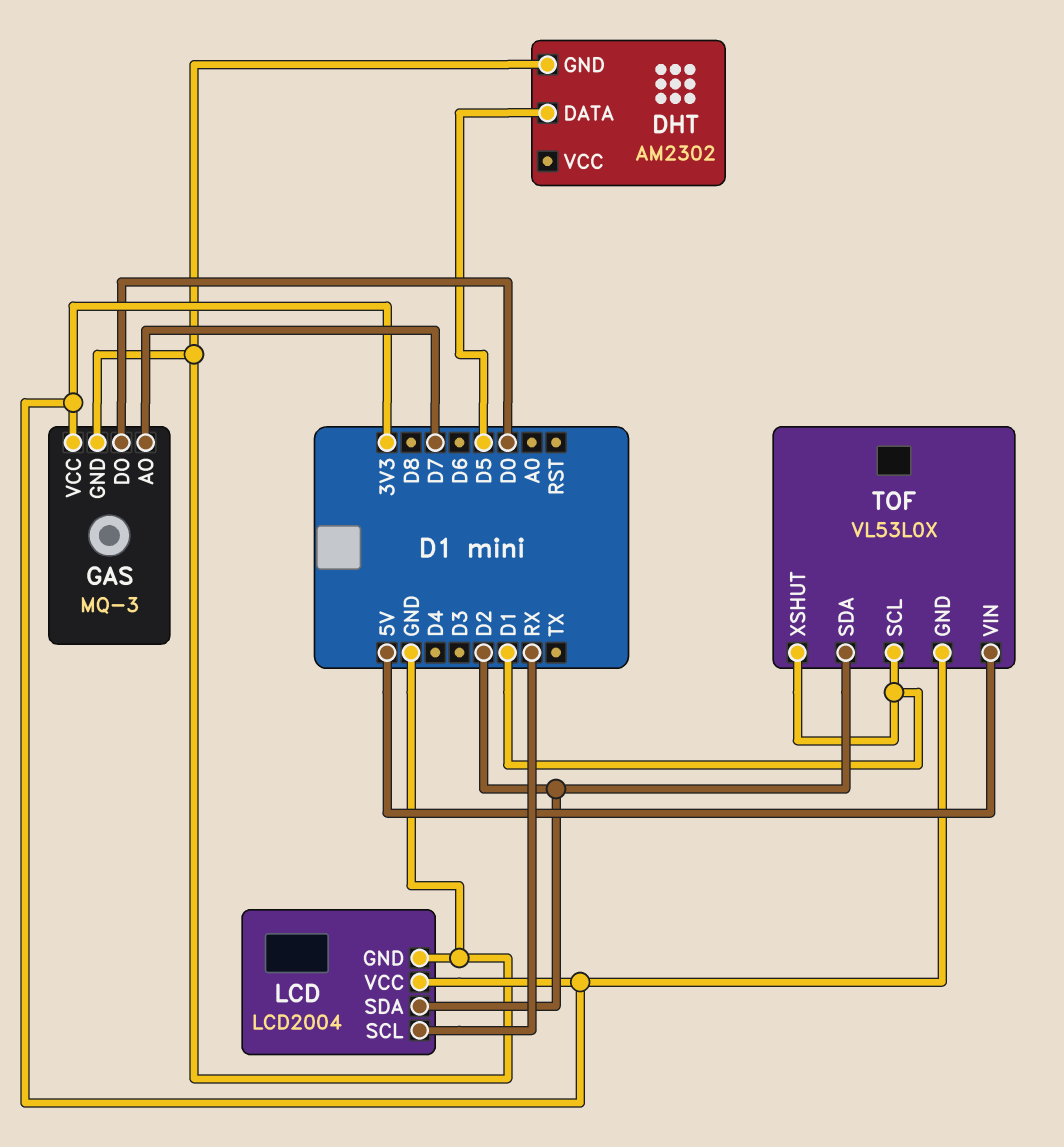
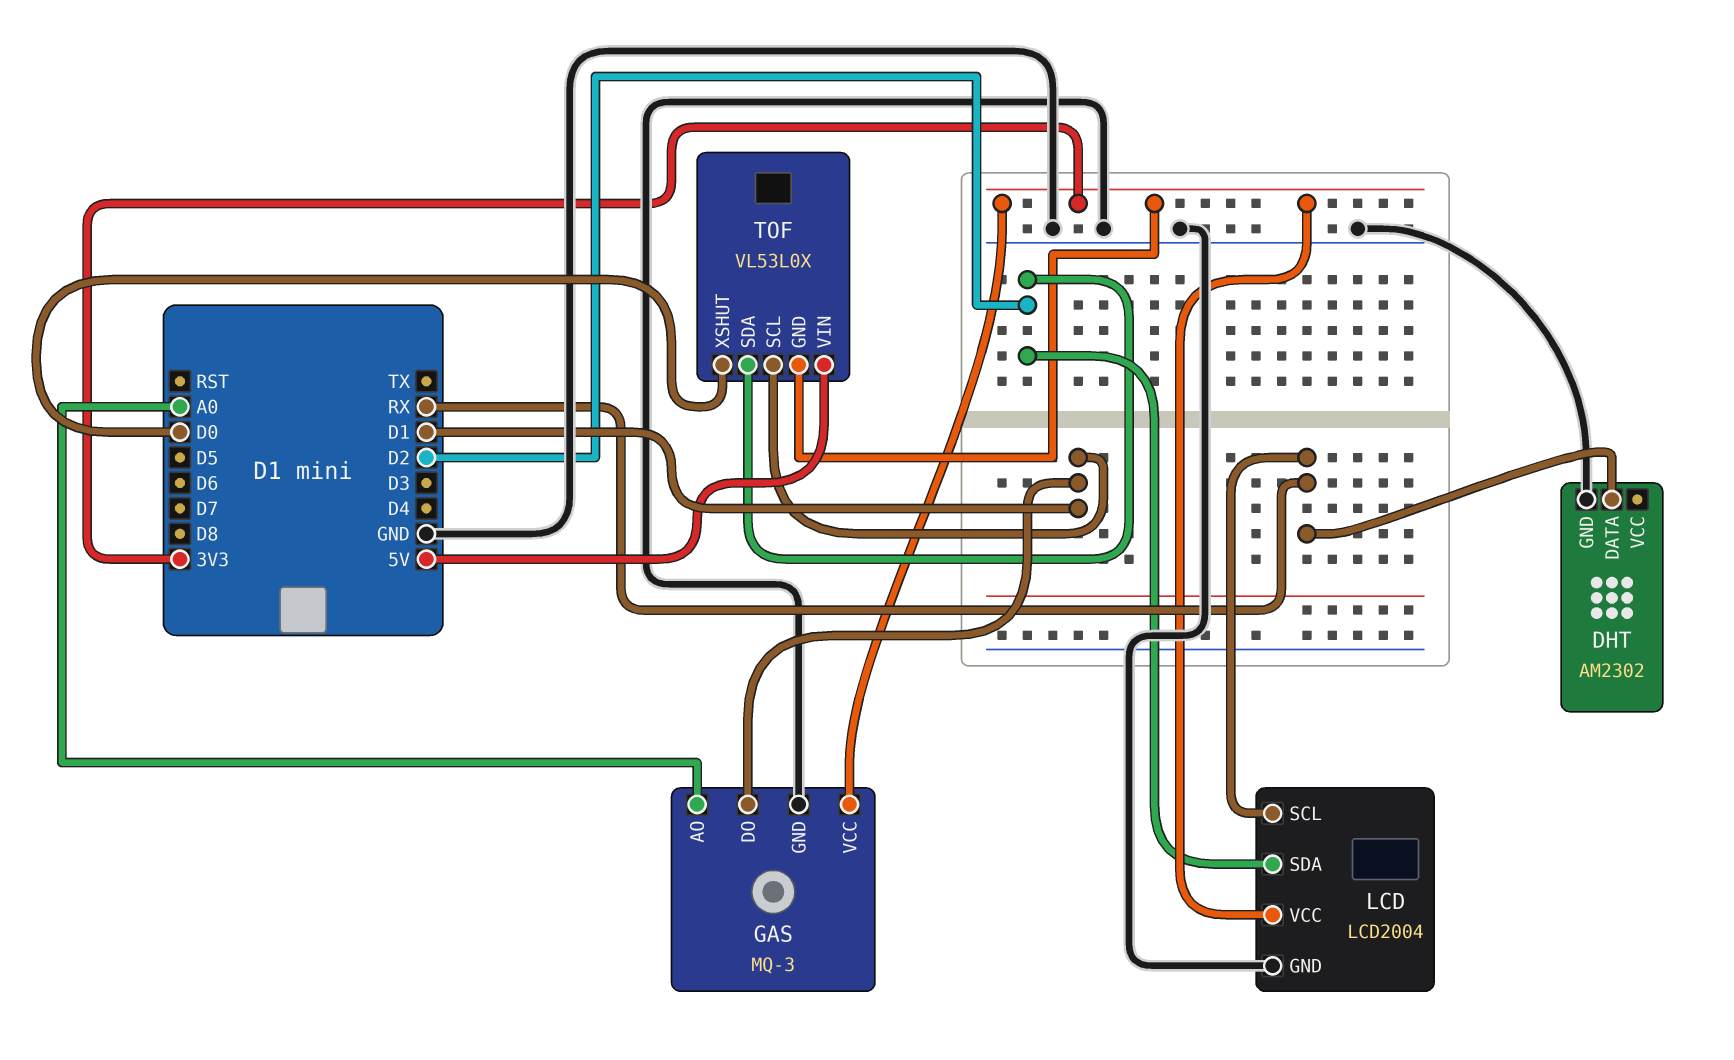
DHT pin DATA: D5 -> RX
GAS pin AO: D7 -> A0
GAS pin DO: D0 -> D1
TOF pin XSHUT: D1 -> D0

